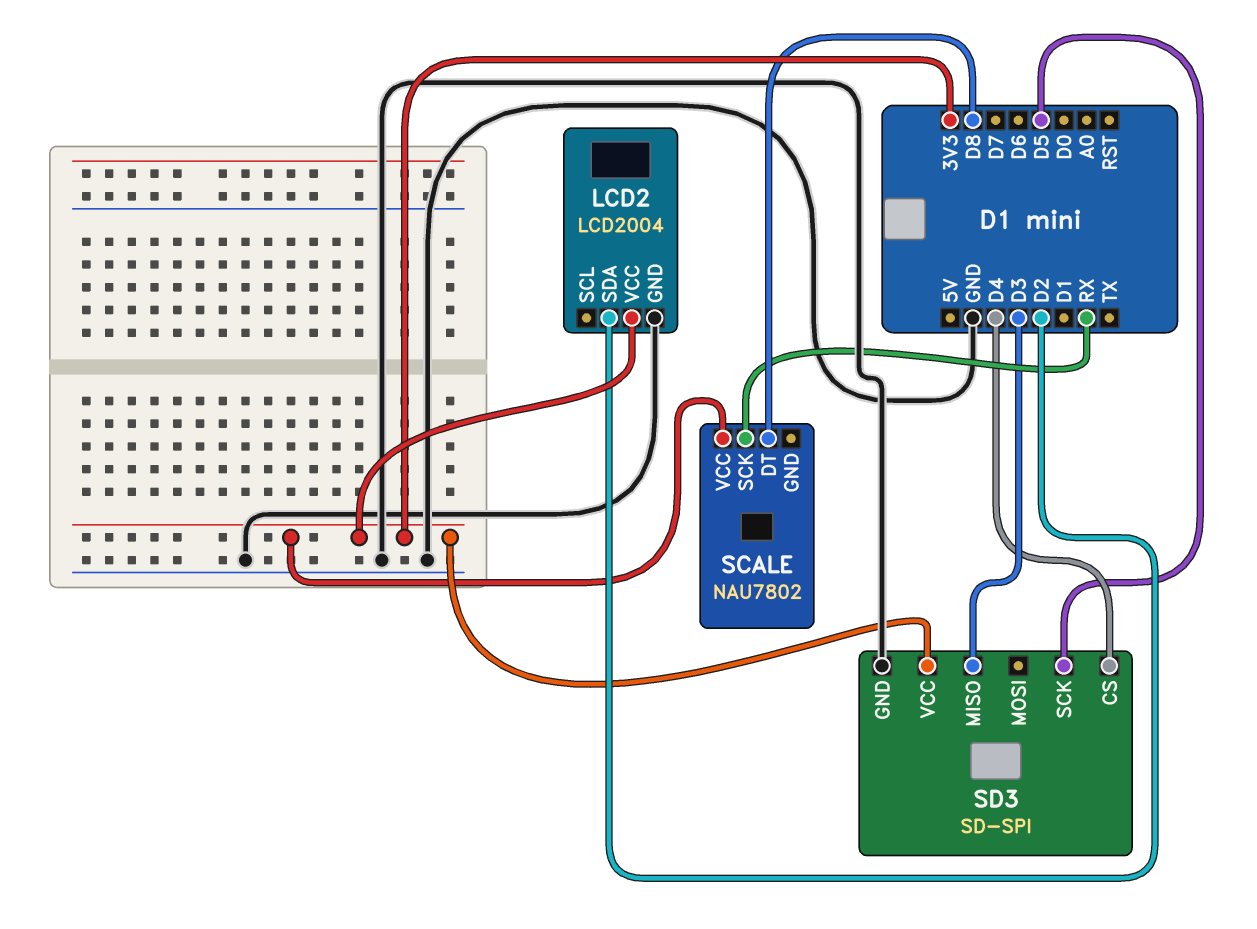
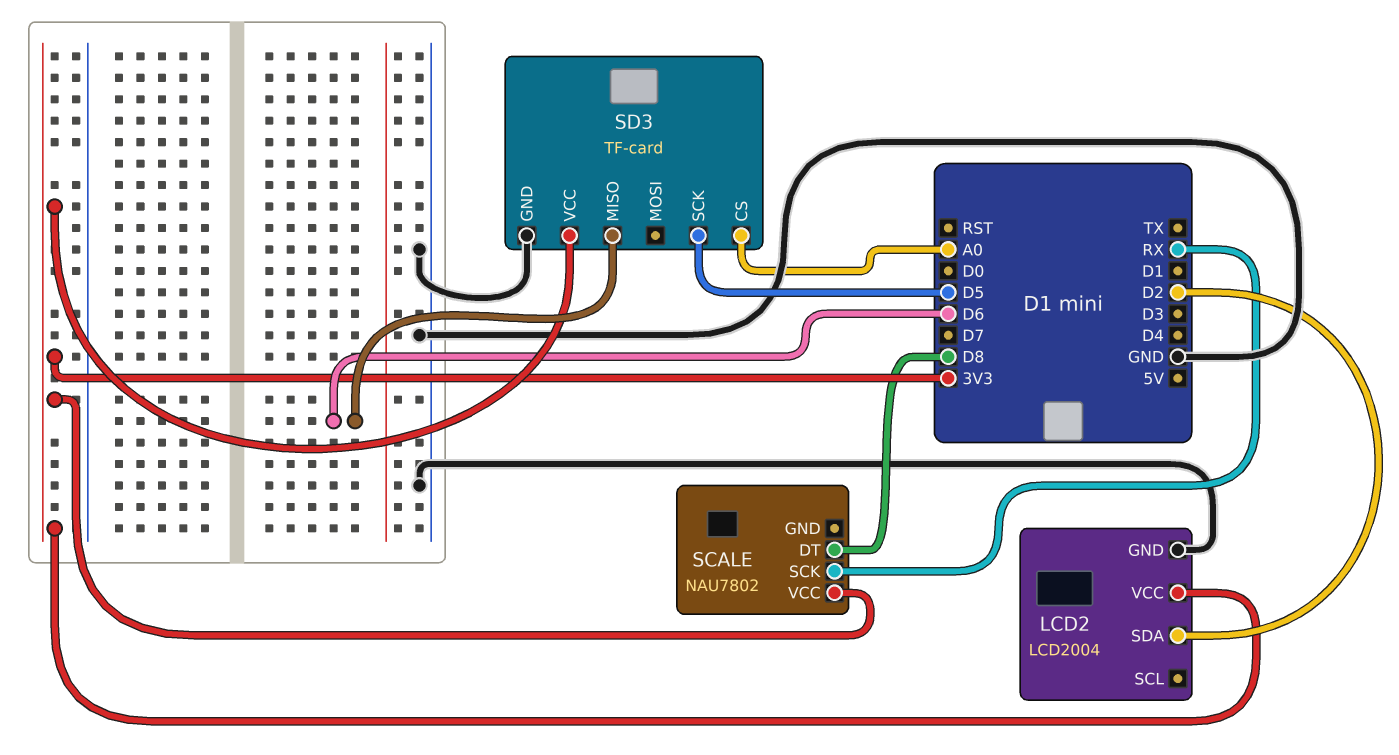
SD3: SD-SPI -> TF-card
SD3 pin CS: D4 -> A0
SD3 pin MISO: D3 -> D6

